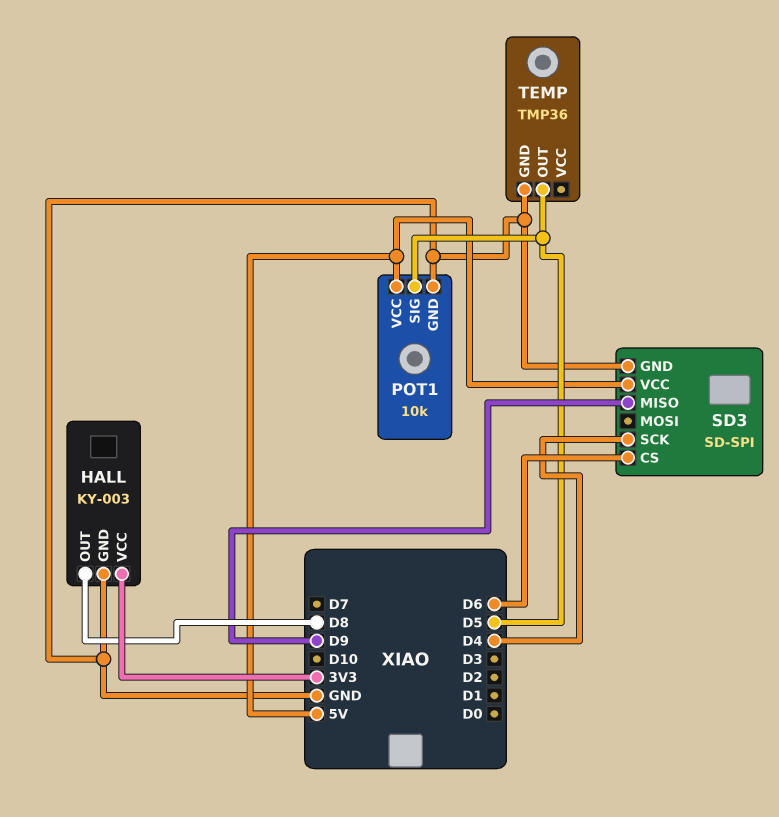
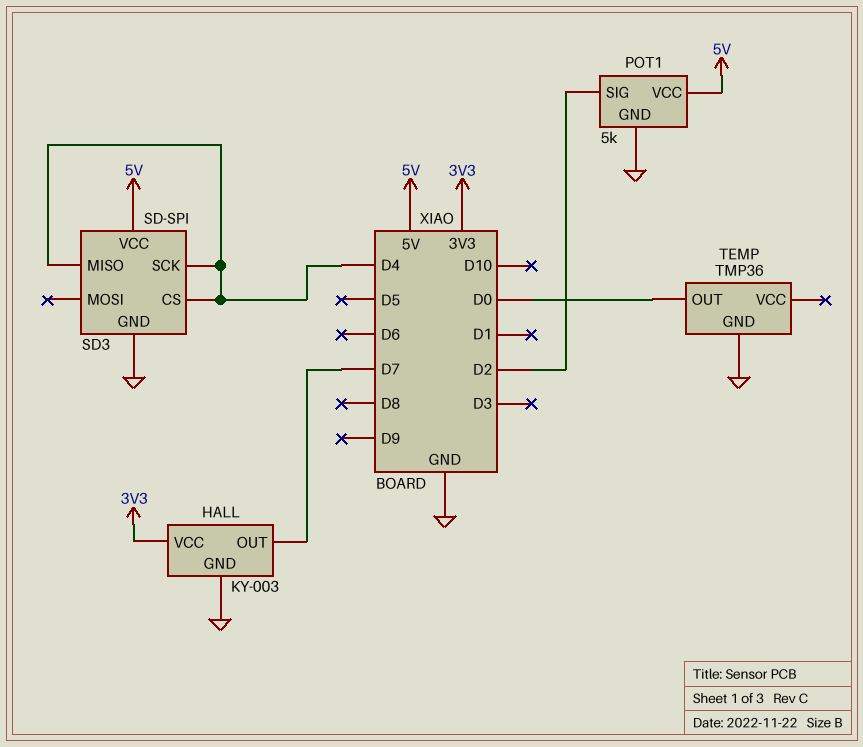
HALL pin OUT: D8 -> D7
POT1: 10k -> 5k
POT1 pin SIG: D5 -> D2
SD3 pin CS: D6 -> D4
SD3 pin MISO: D9 -> D4
TEMP pin OUT: D5 -> D0

